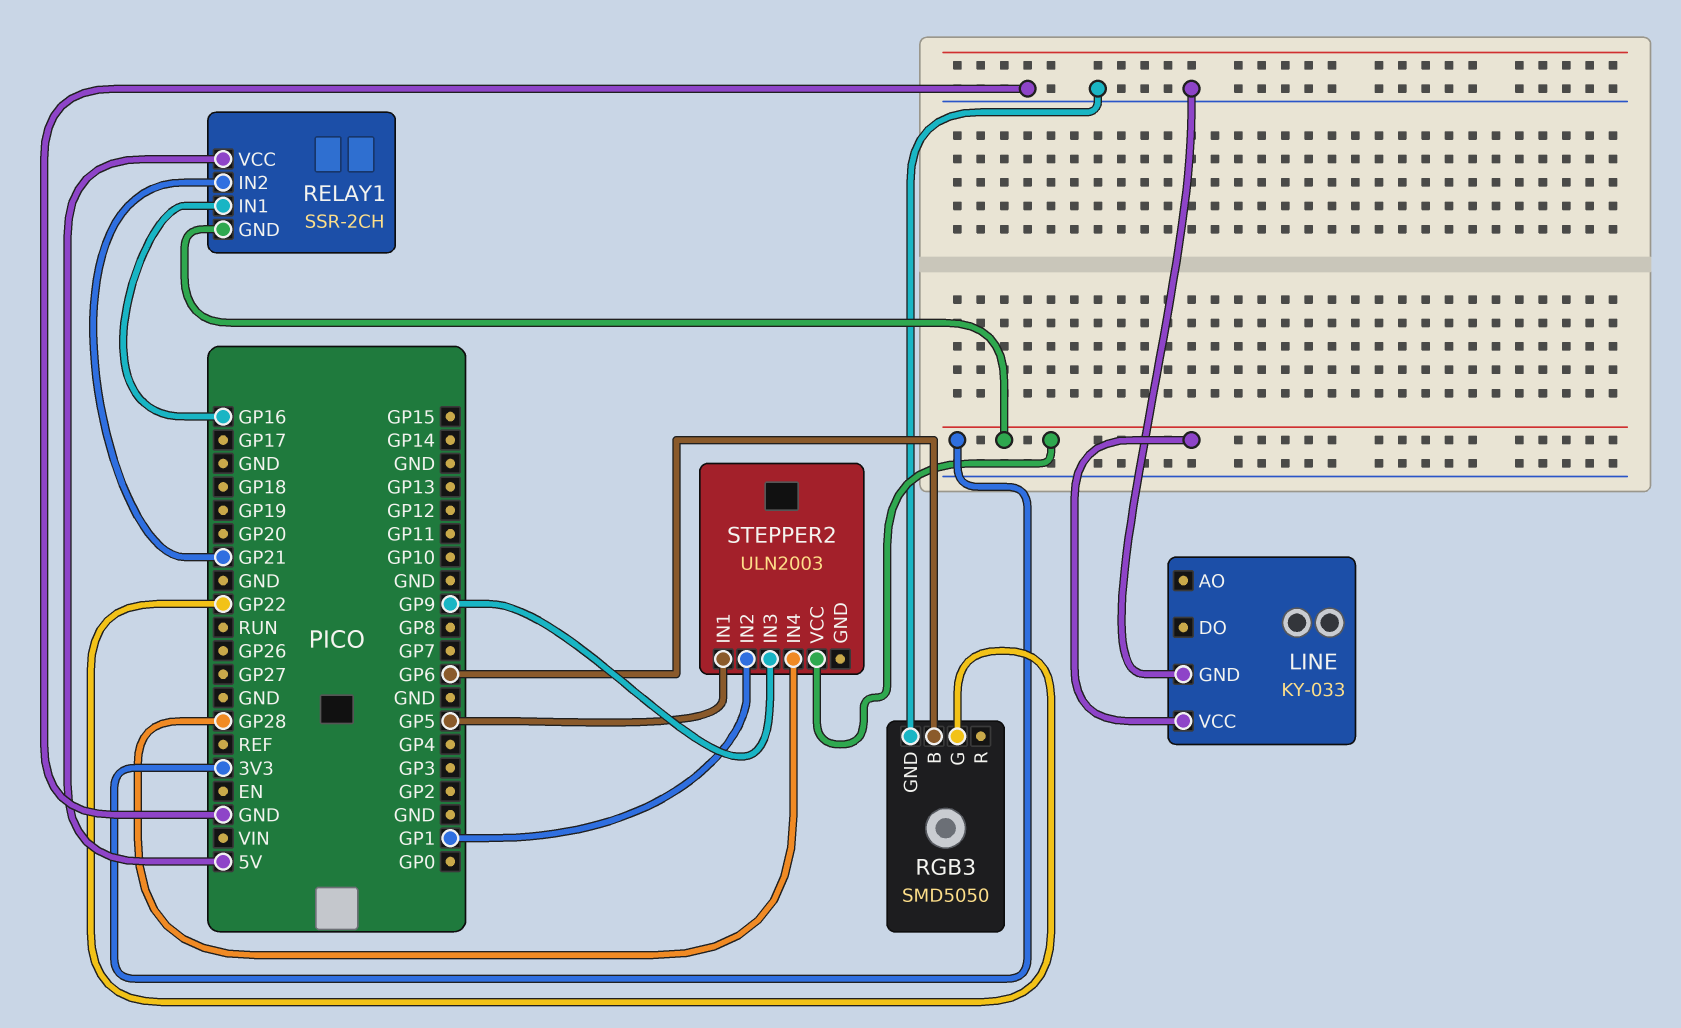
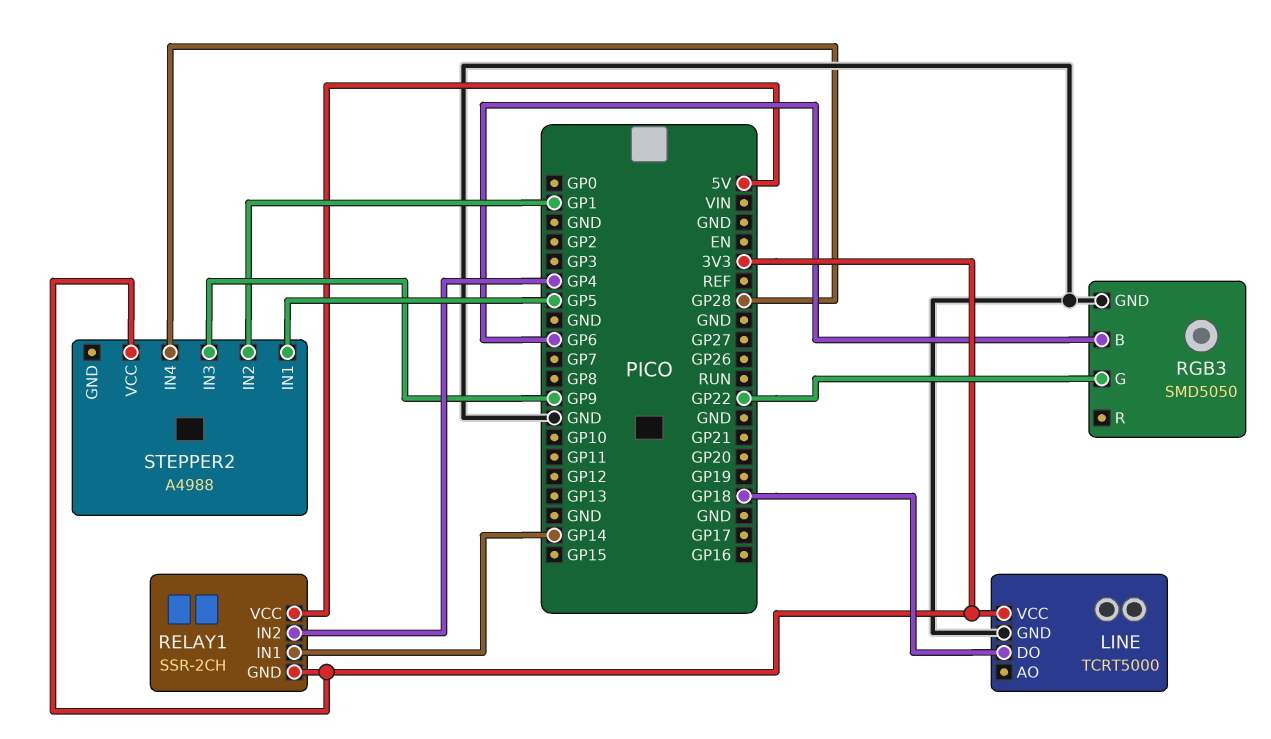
LINE: KY-033 -> TCRT5000
LINE pin DO: none -> GP18
RELAY1 pin IN1: GP16 -> GP14
RELAY1 pin IN2: GP21 -> GP4
STEPPER2: ULN2003 -> A4988

